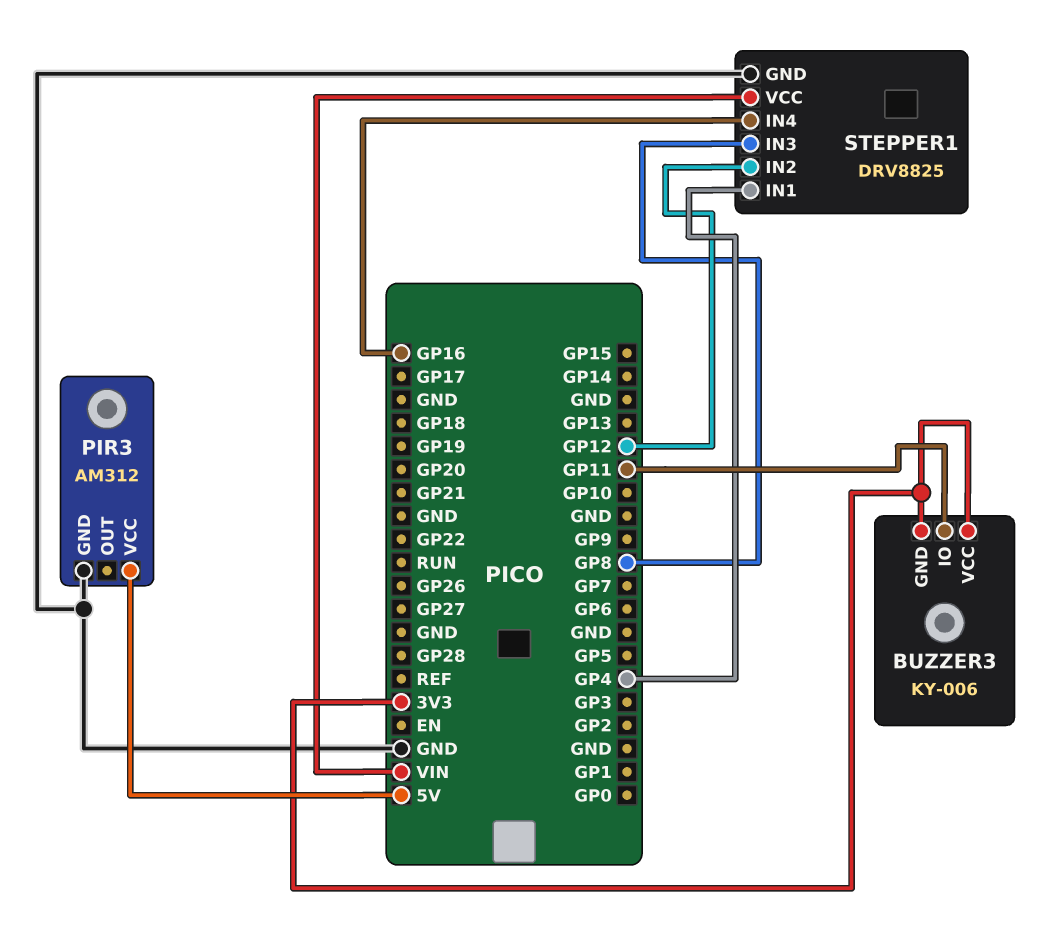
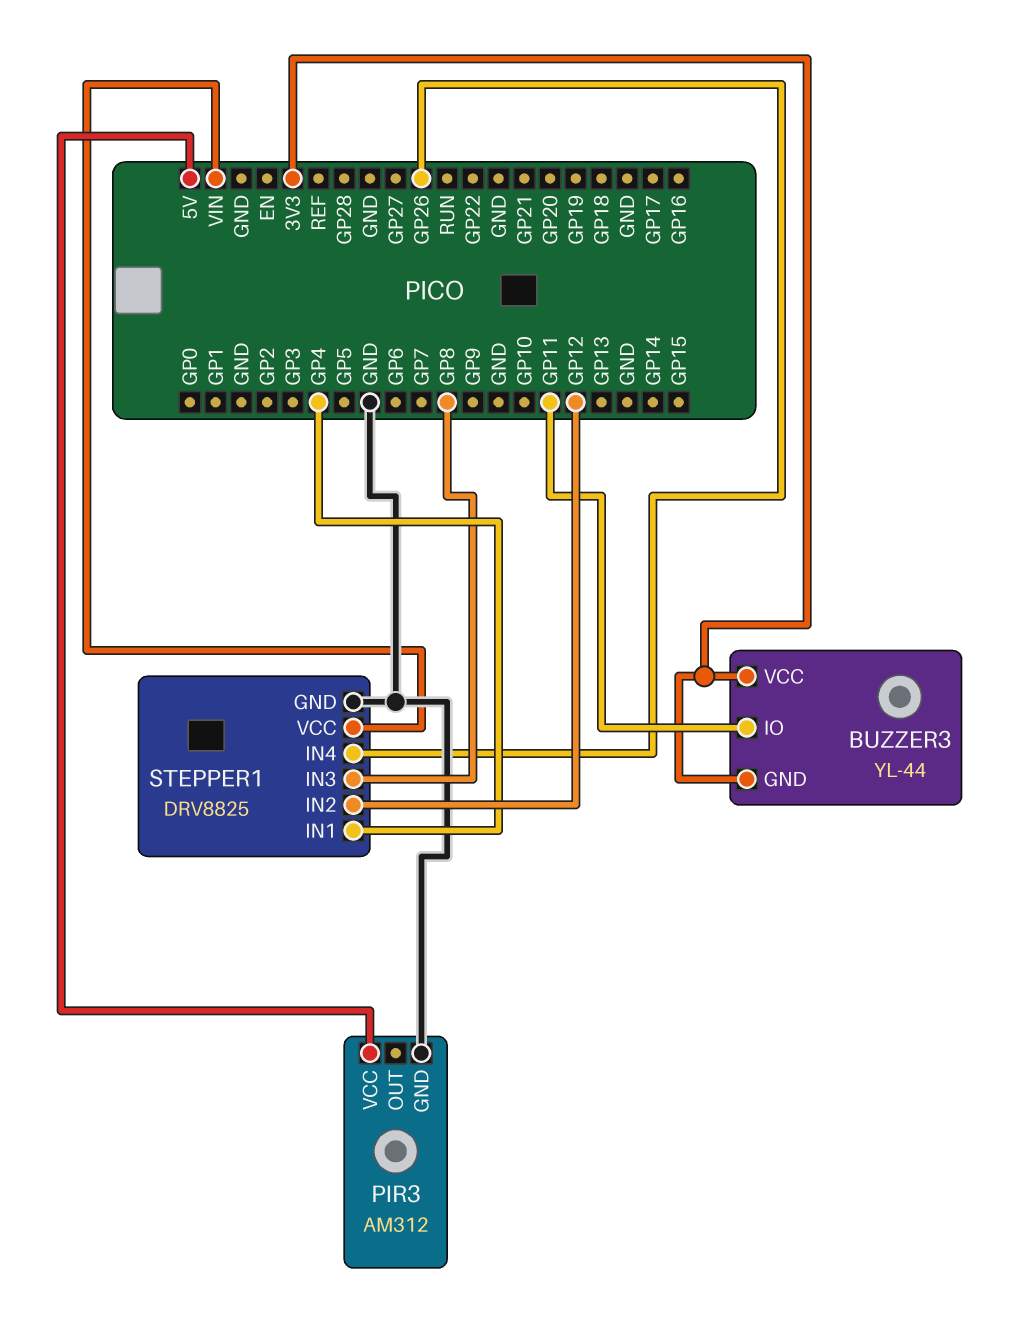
BUZZER3: KY-006 -> YL-44
STEPPER1 pin IN4: GP16 -> GP26

